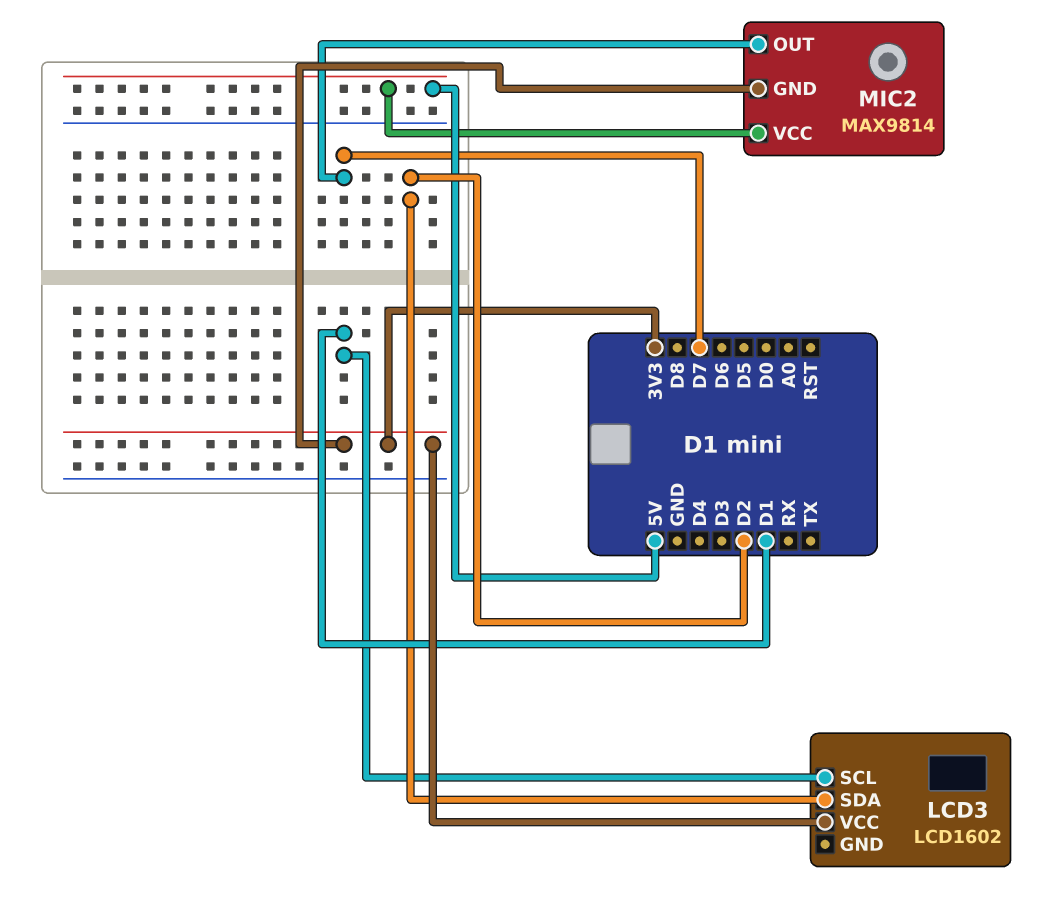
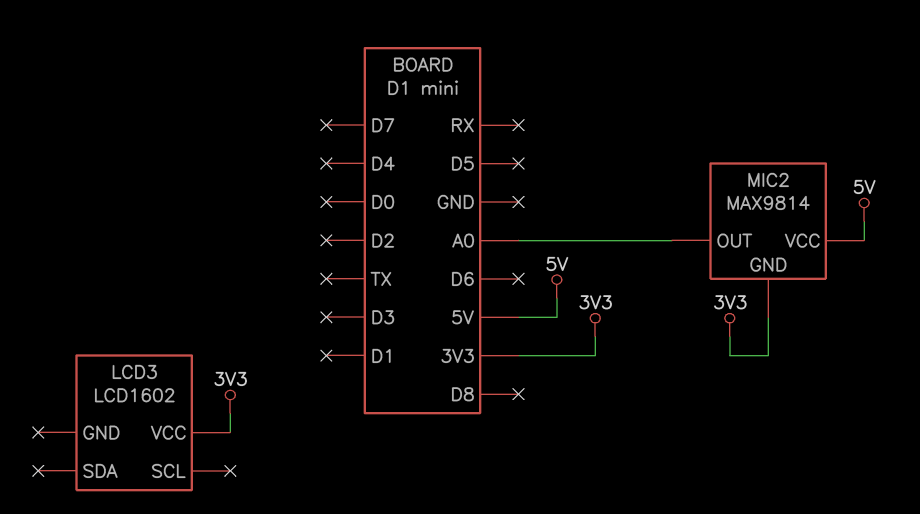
LCD3 pin SCL: D1 -> none
LCD3 pin SDA: D2 -> none
MIC2 pin OUT: D7 -> A0

